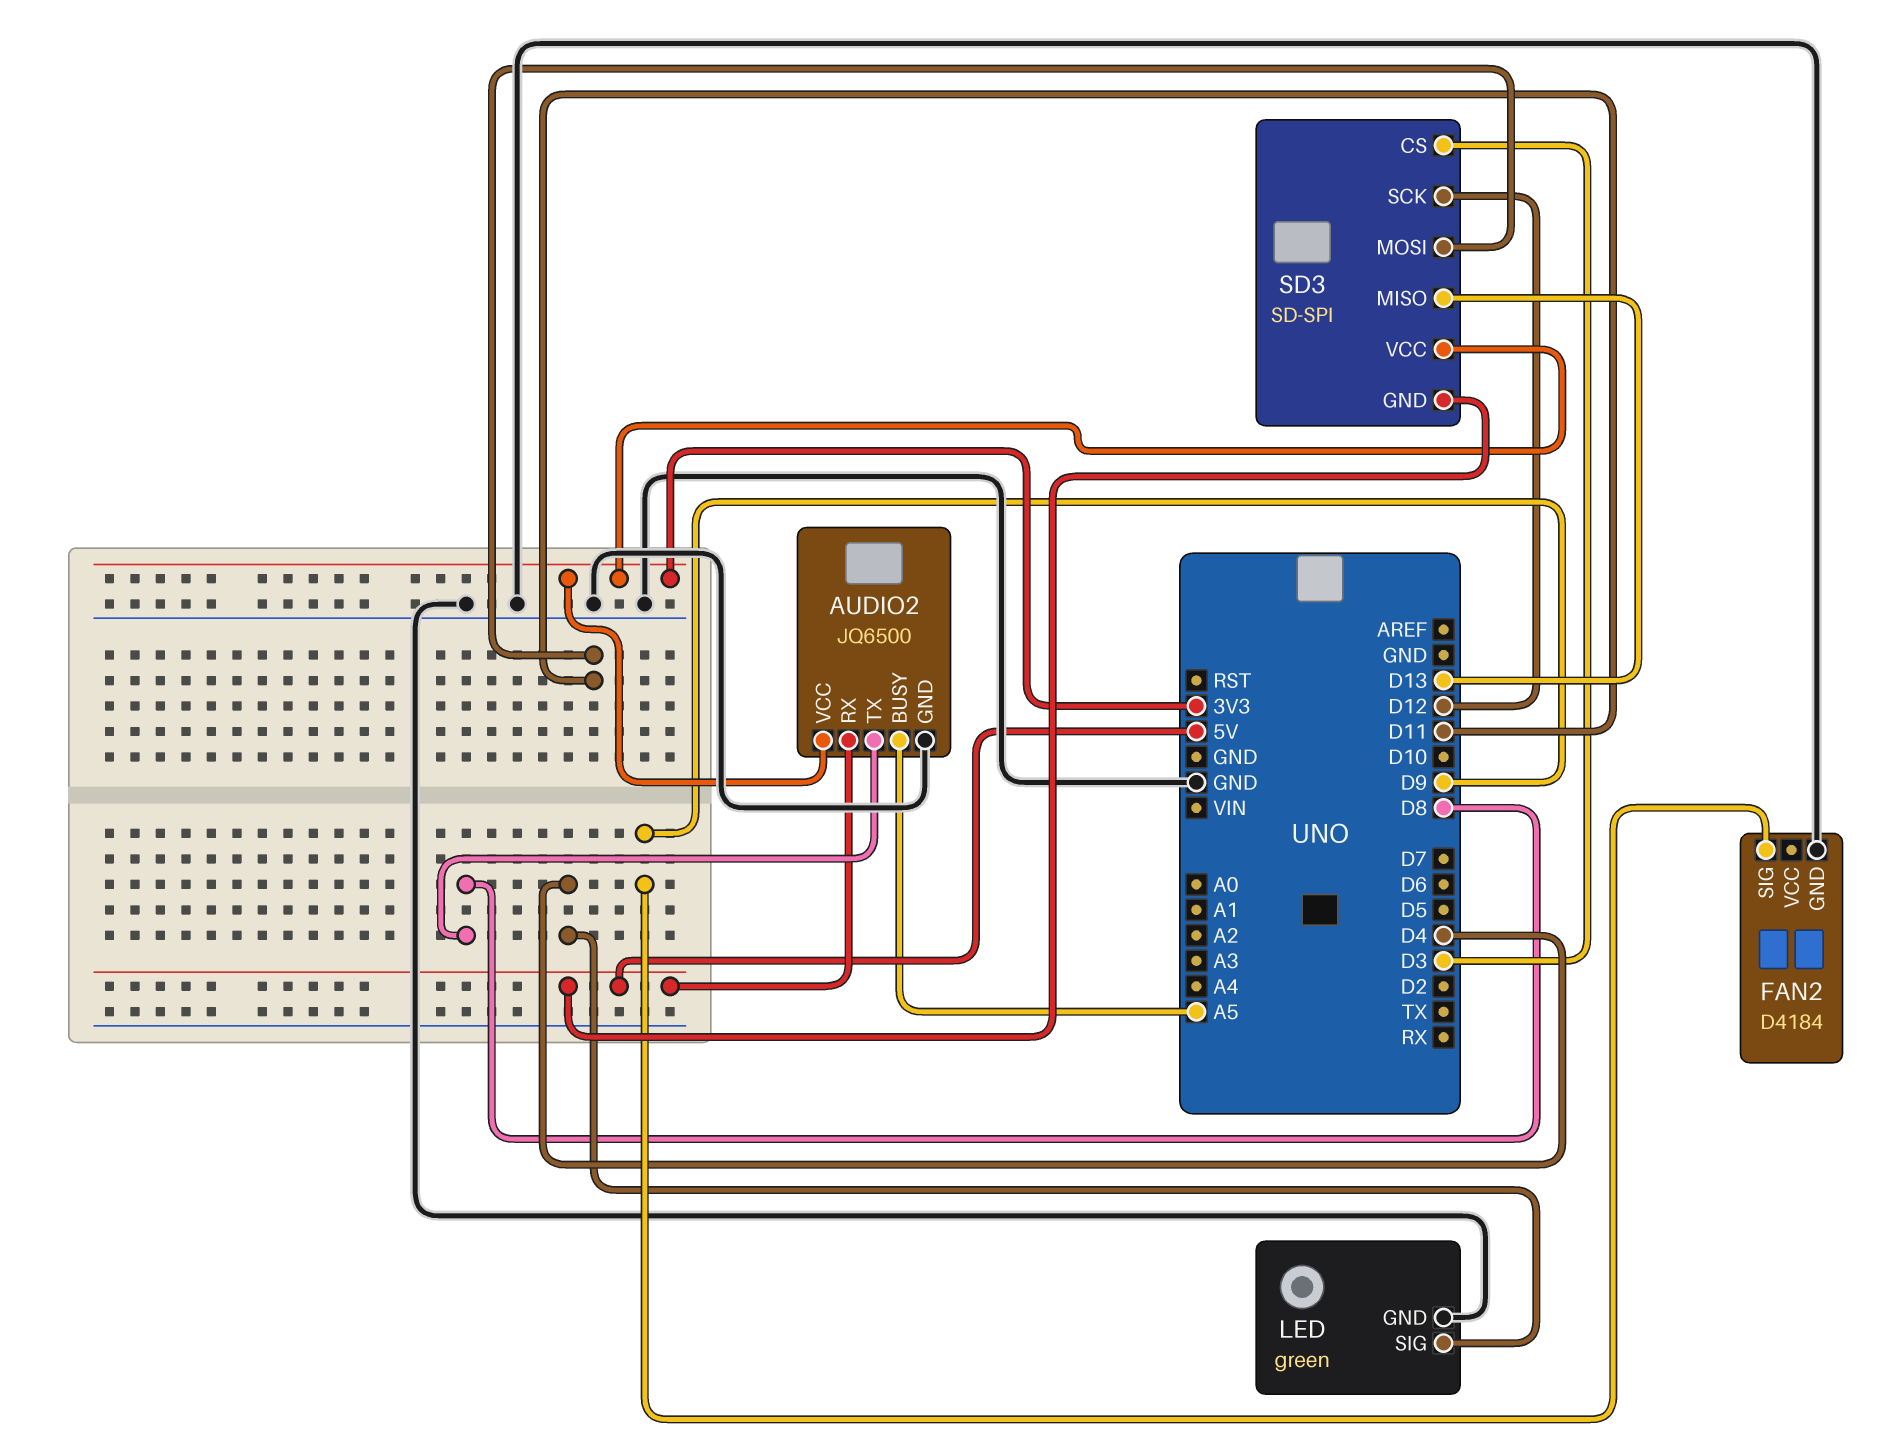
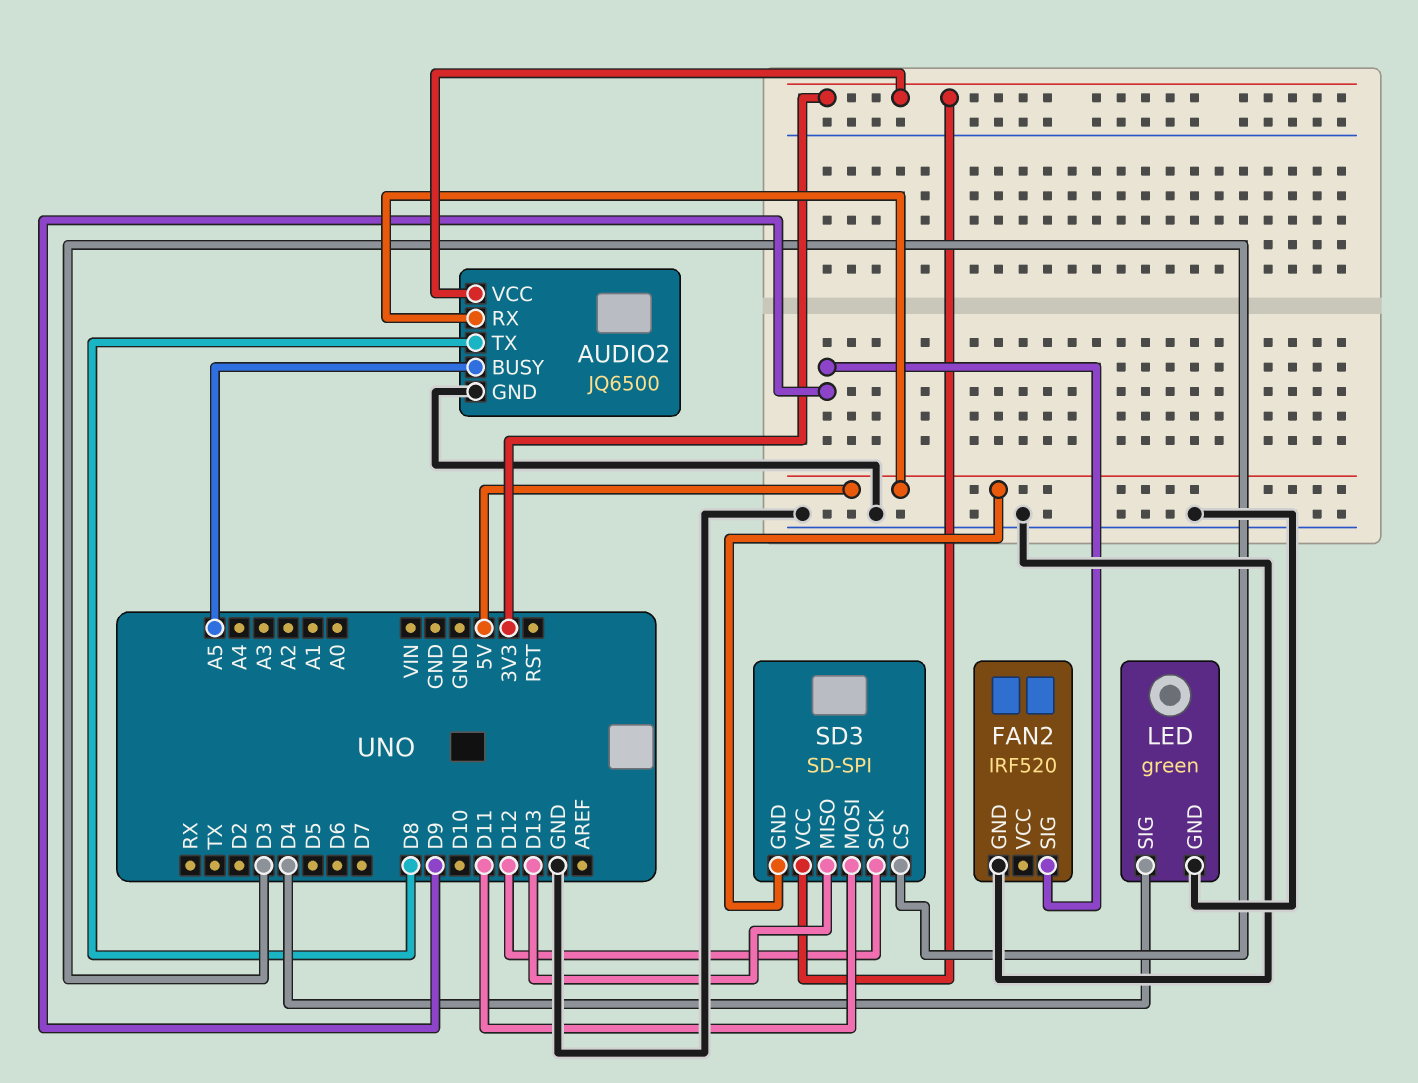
FAN2: D4184 -> IRF520

